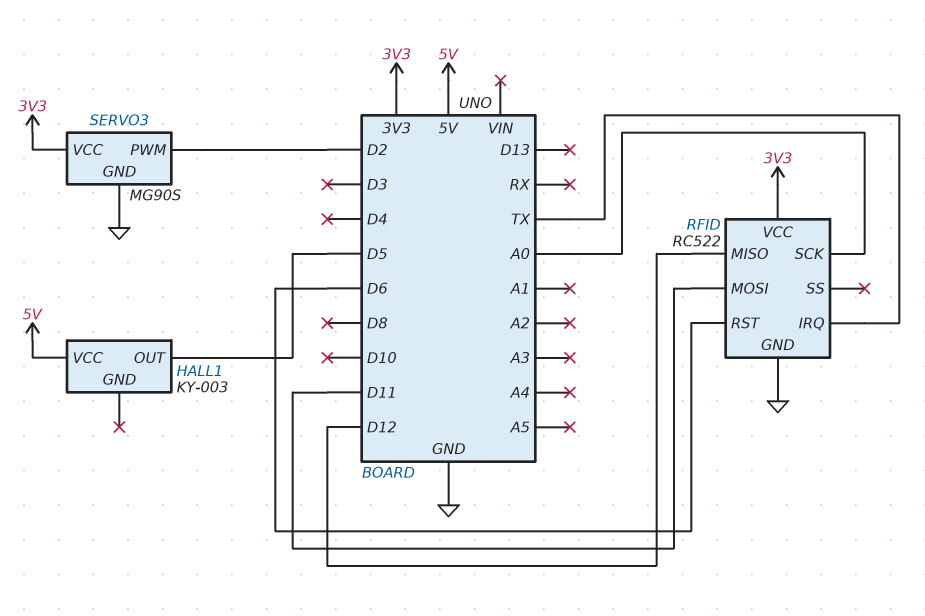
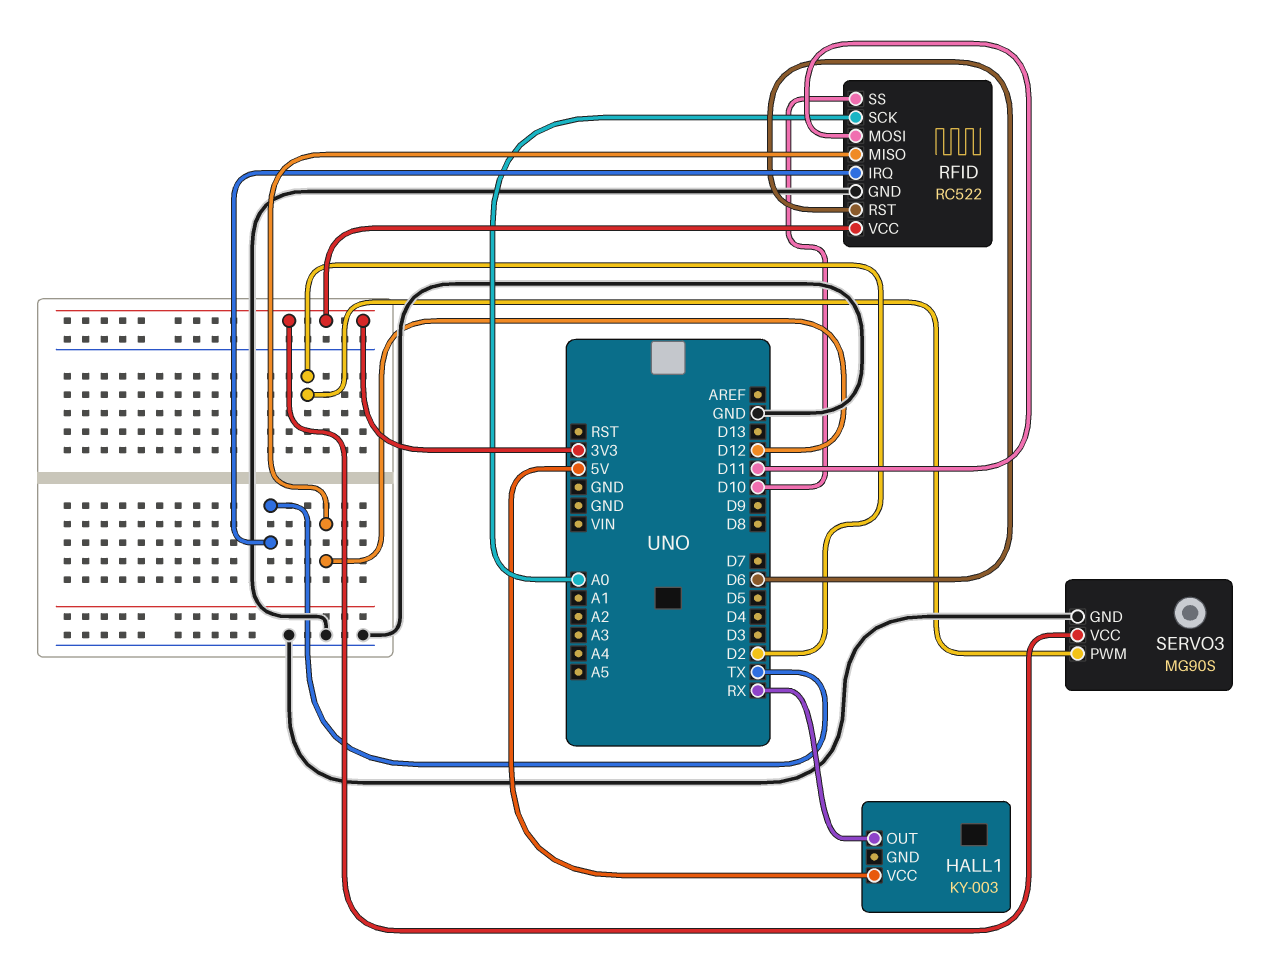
HALL1 pin OUT: D5 -> RX
RFID pin SS: none -> D10

